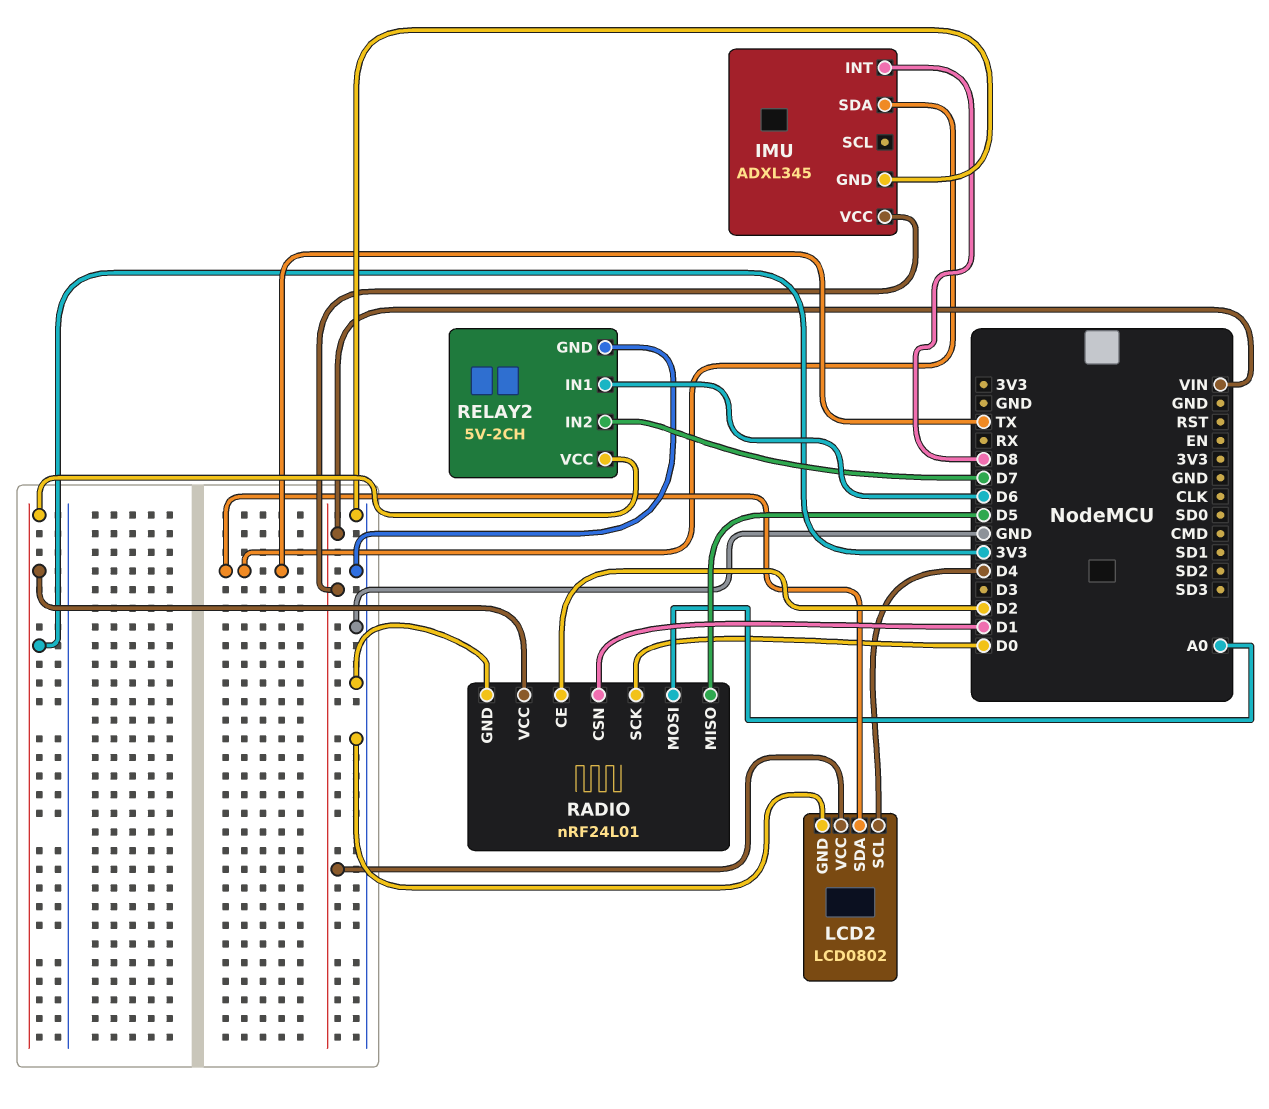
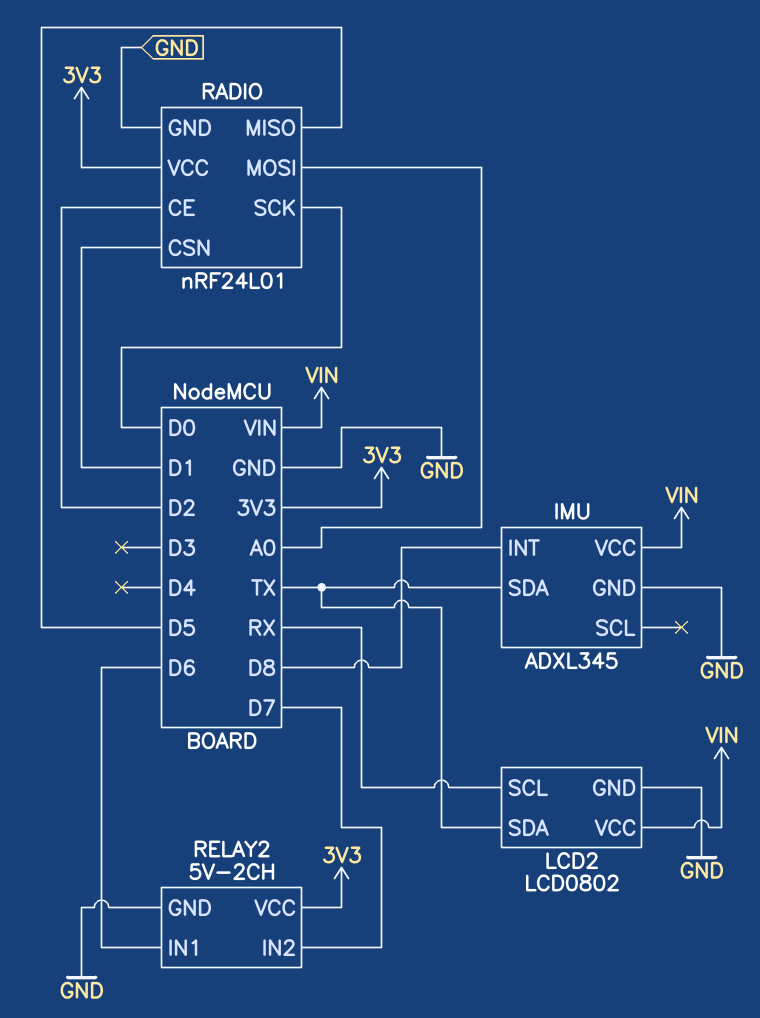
LCD2 pin SCL: D4 -> RX

